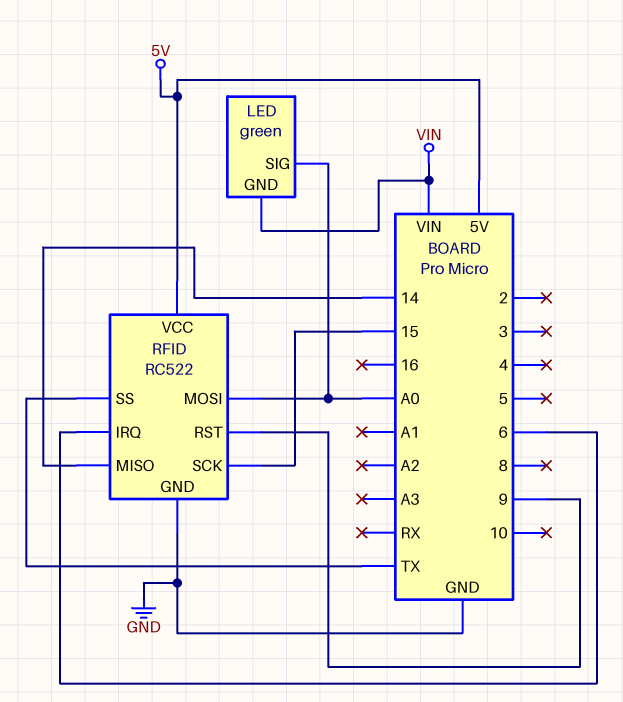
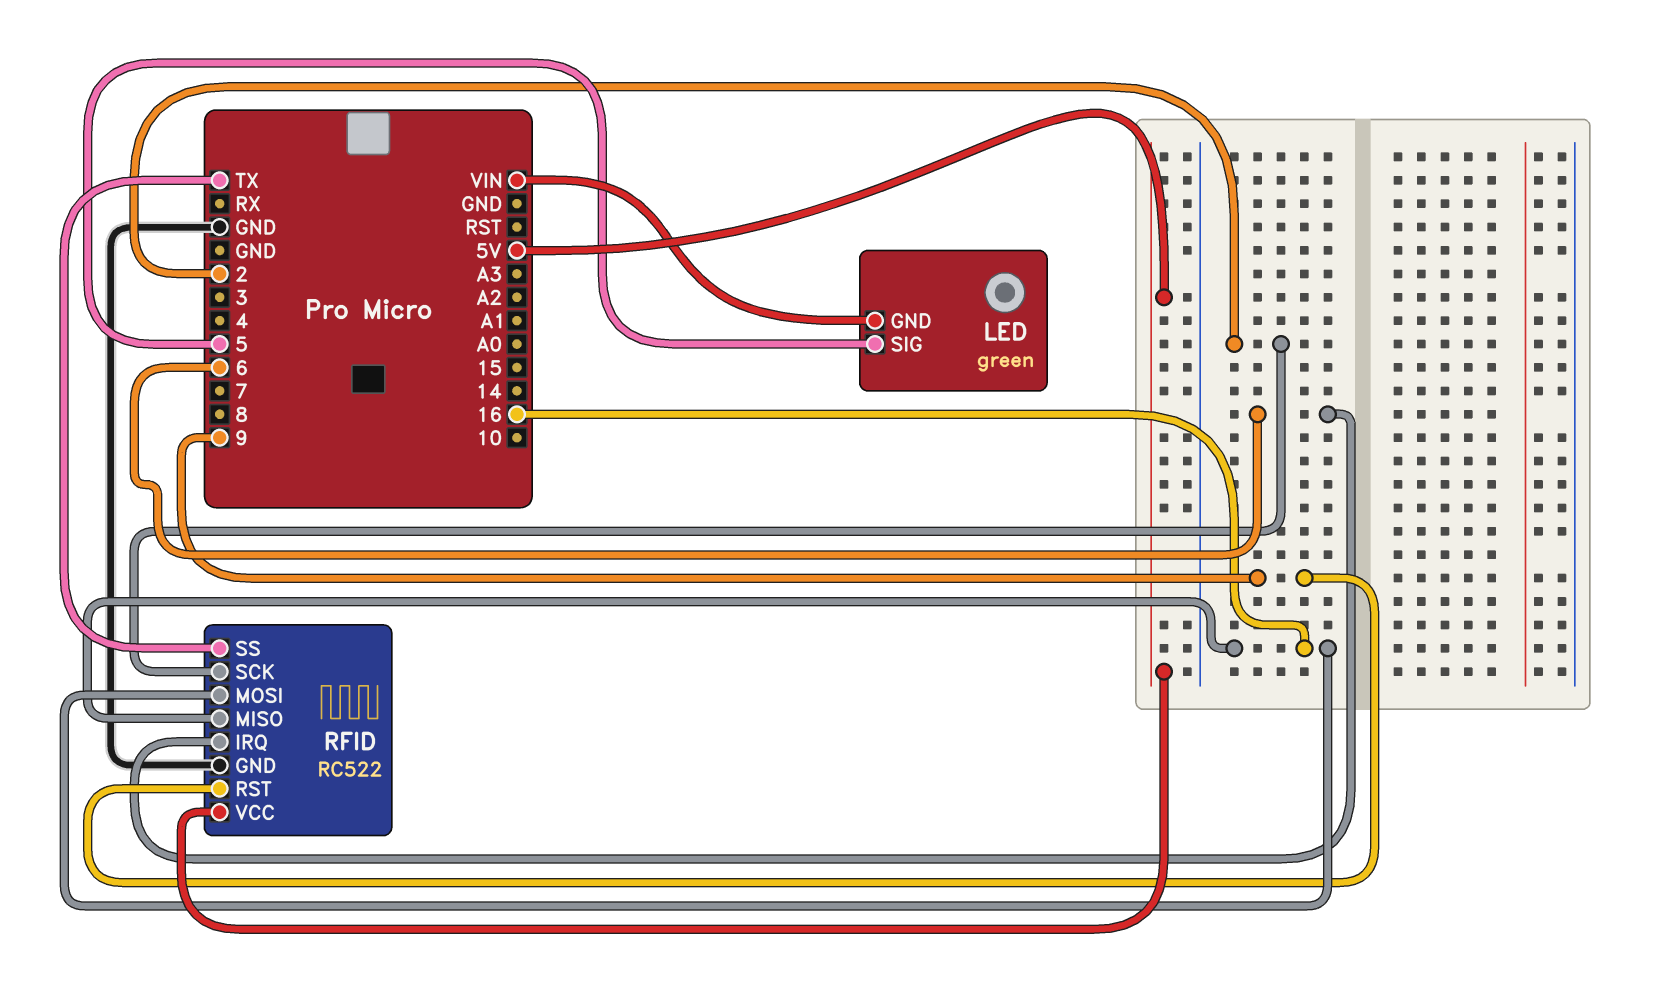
LED pin SIG: A0 -> 5
RFID pin MISO: 14 -> 16
RFID pin MOSI: A0 -> 16
RFID pin SCK: 15 -> 2

